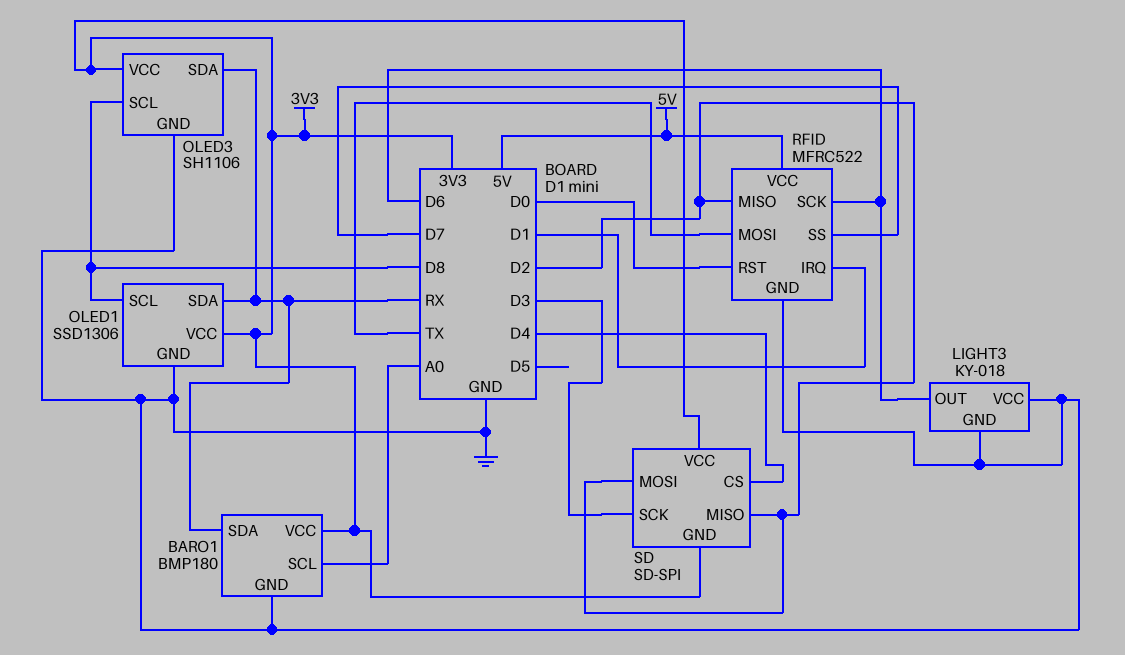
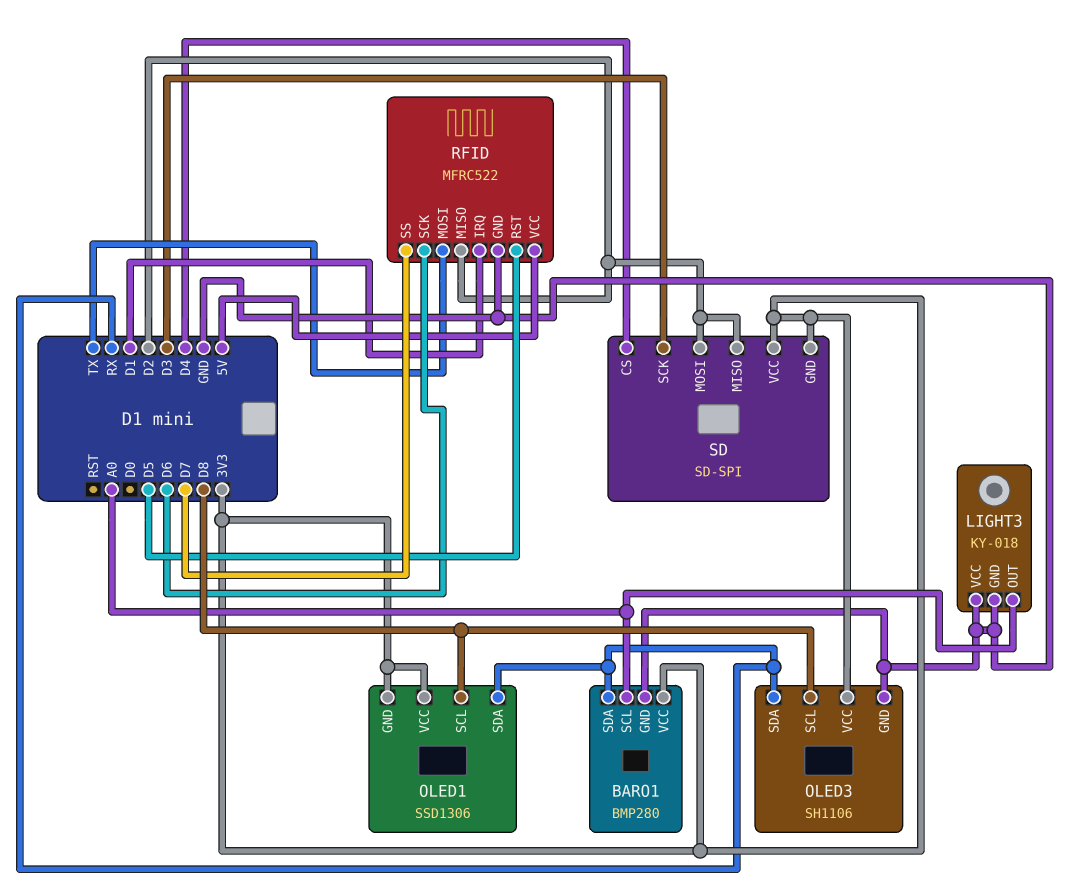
BARO1: BMP180 -> BMP280
LIGHT3 pin OUT: D6 -> A0
OLED1 pin GND: GND -> 3V3
RFID pin RST: D0 -> D5

